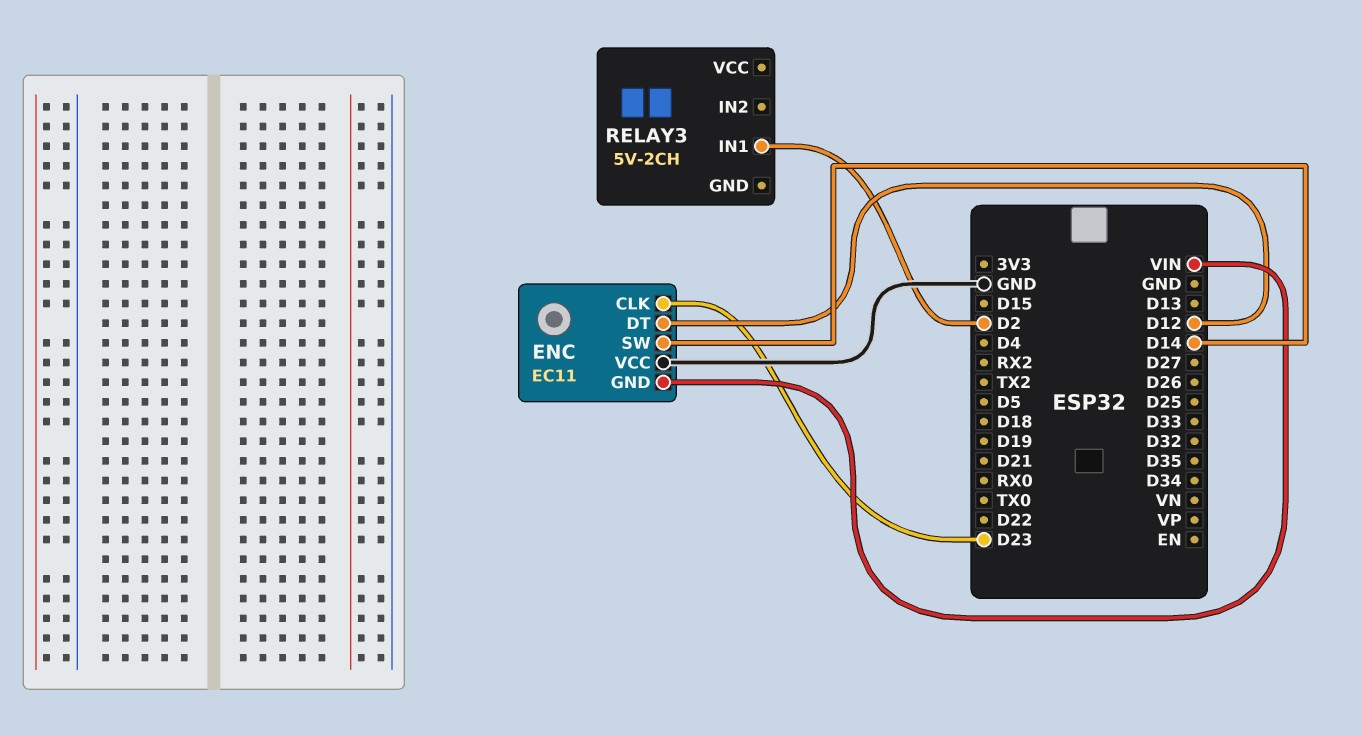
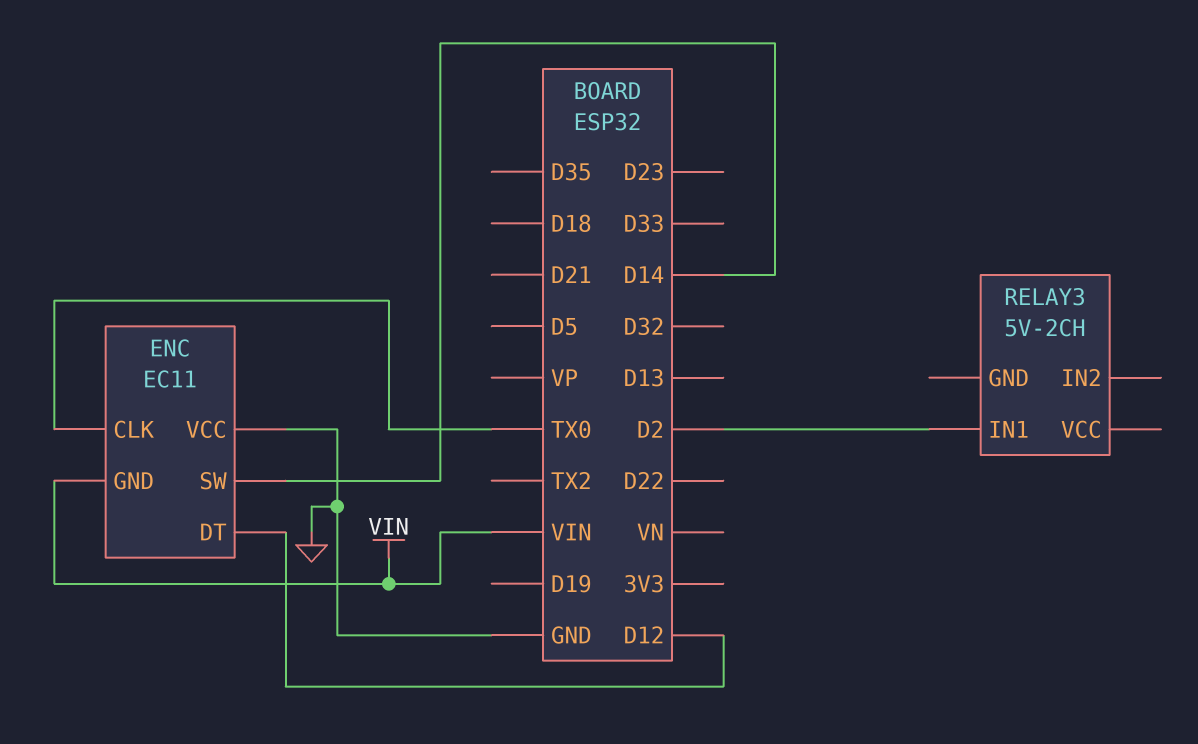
ENC pin CLK: D23 -> TX0

